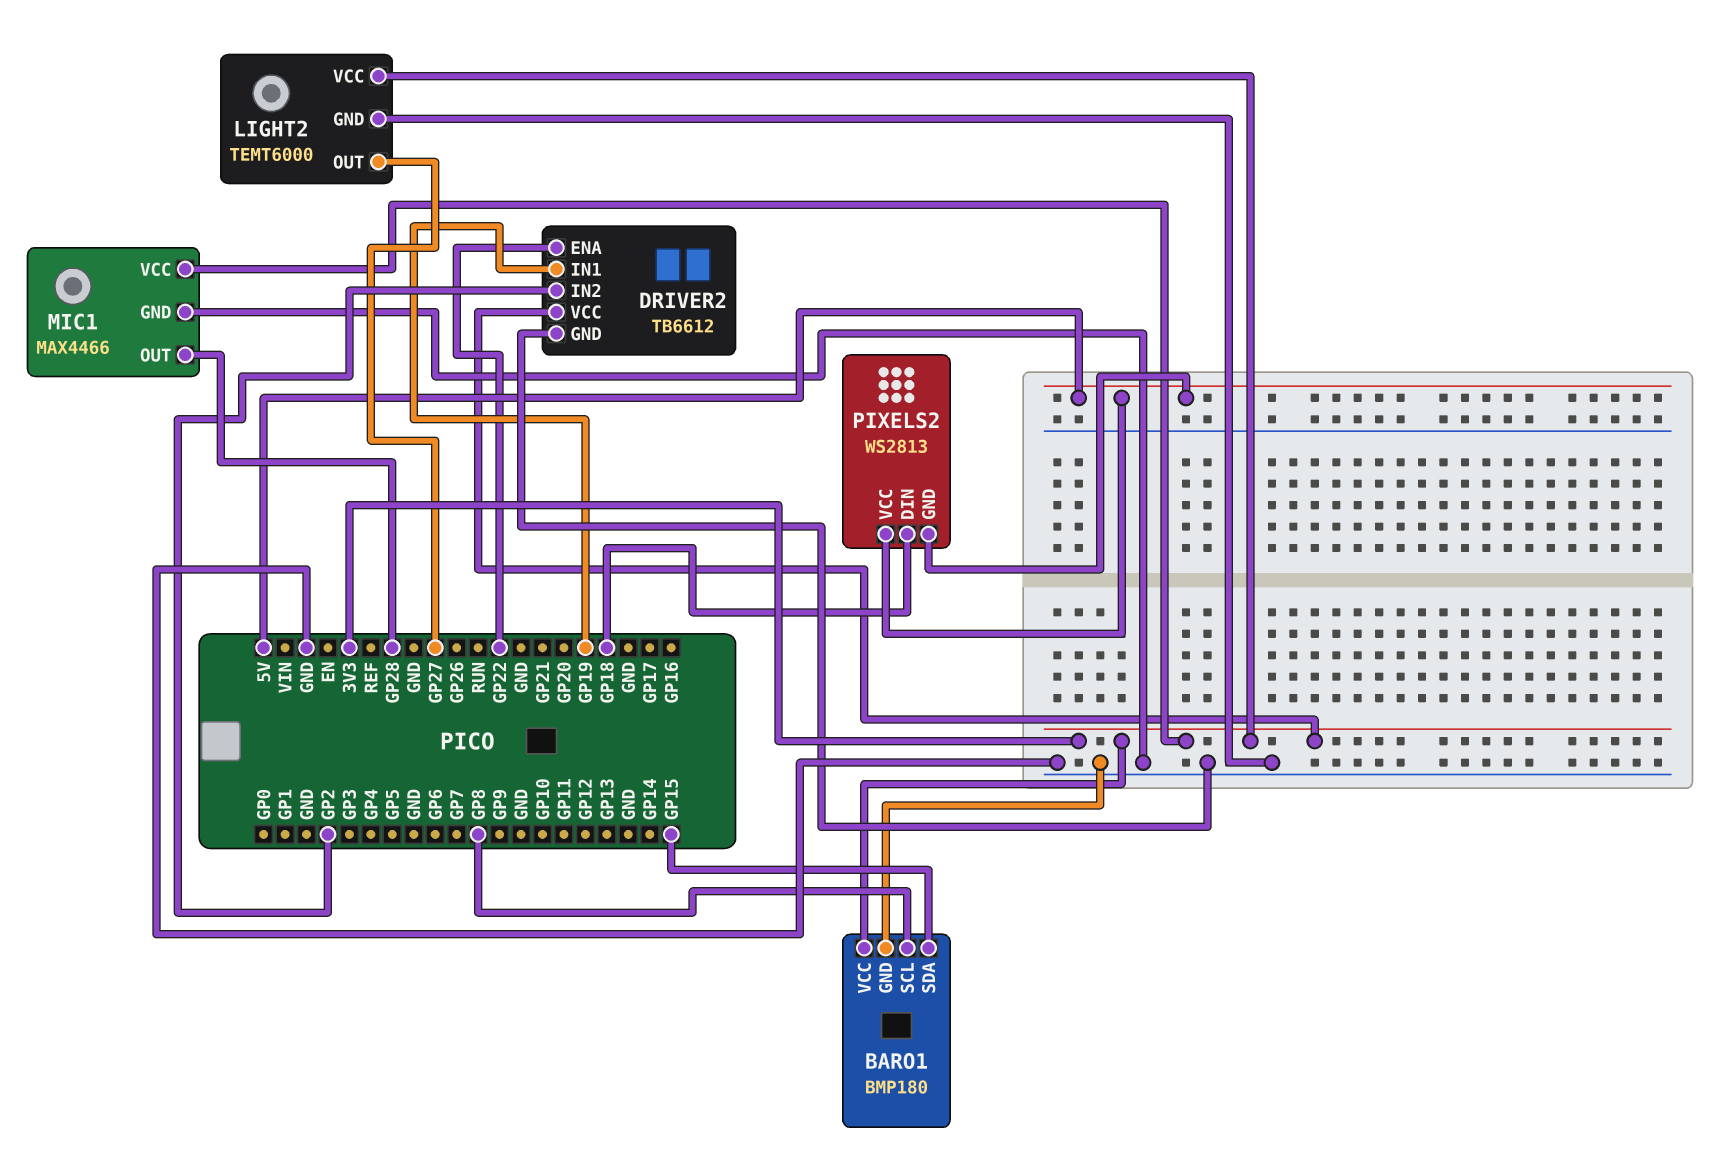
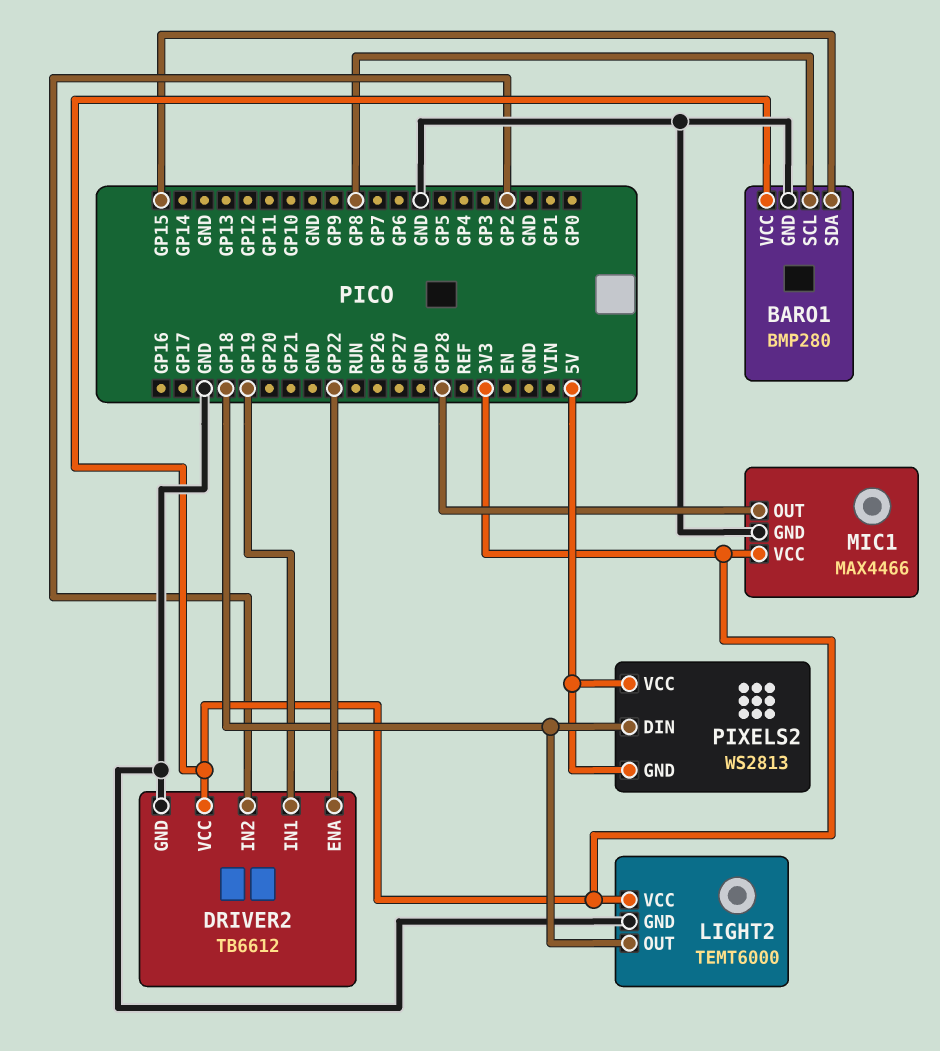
BARO1: BMP180 -> BMP280
LIGHT2 pin OUT: GP27 -> GP18

